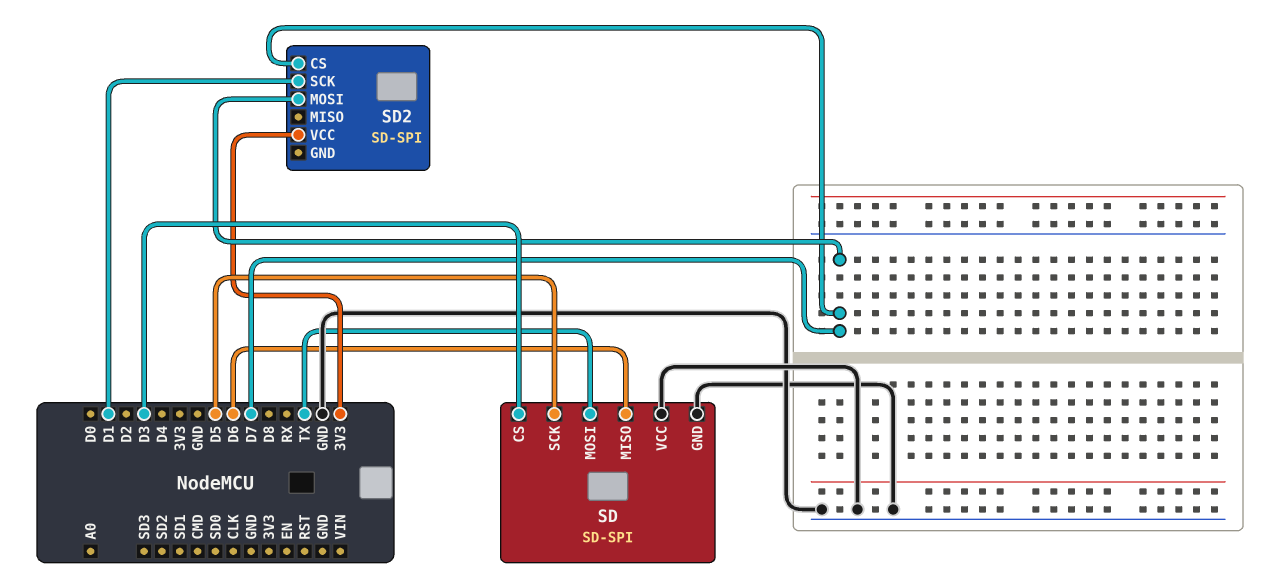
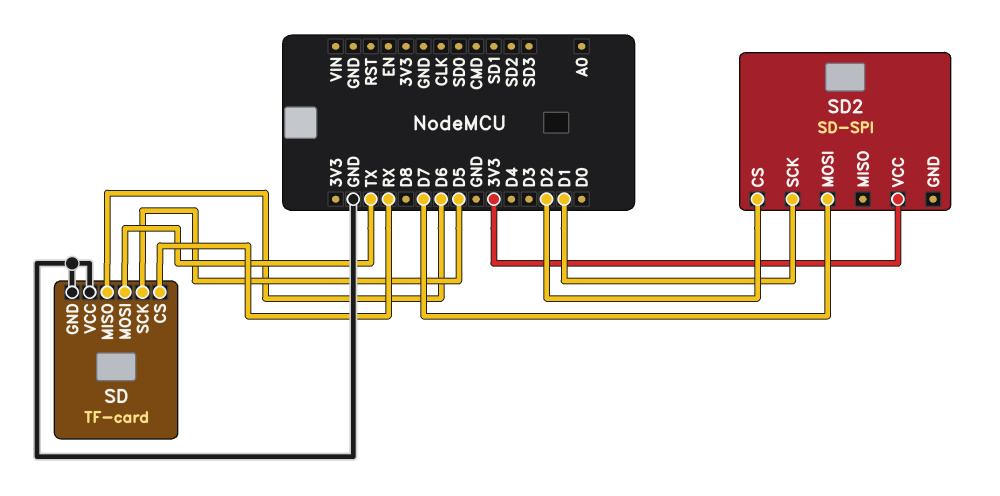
SD: SD-SPI -> TF-card
SD pin CS: D3 -> RX
SD2 pin CS: D7 -> D2

